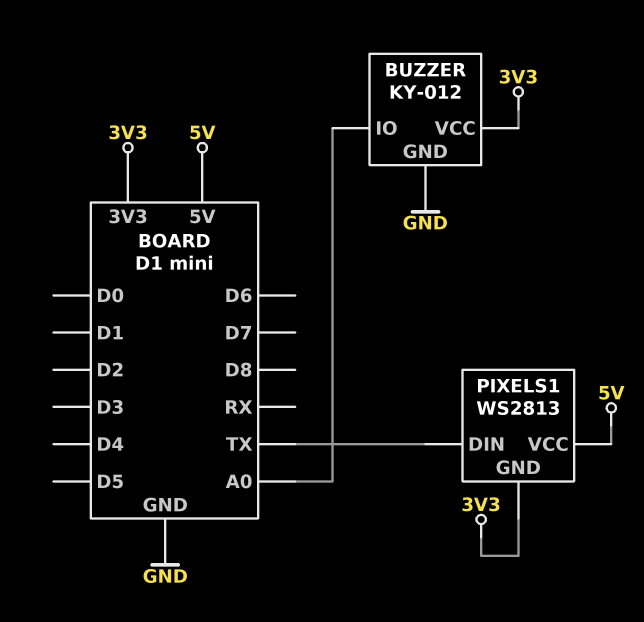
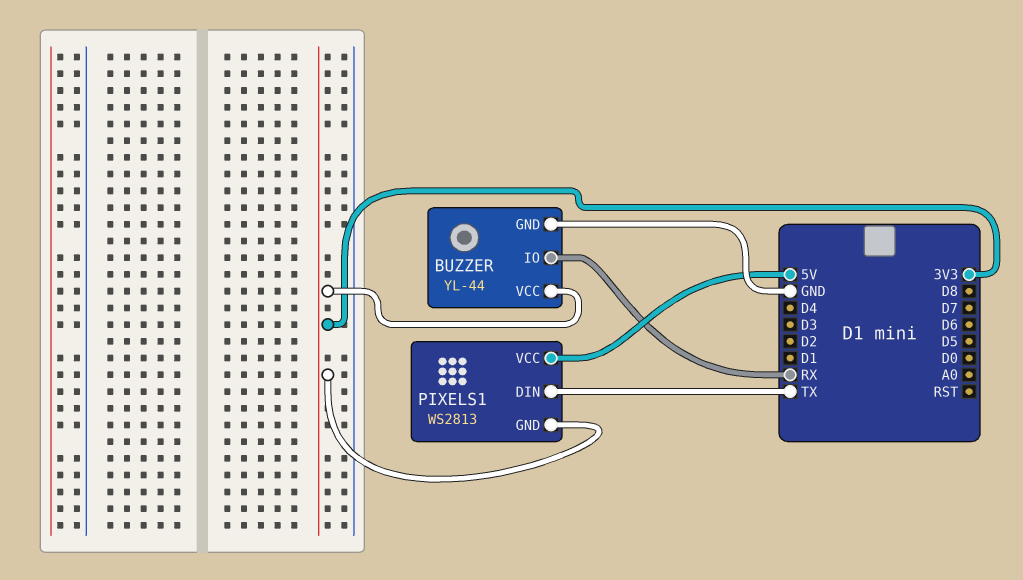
BUZZER: KY-012 -> YL-44
BUZZER pin IO: A0 -> RX

